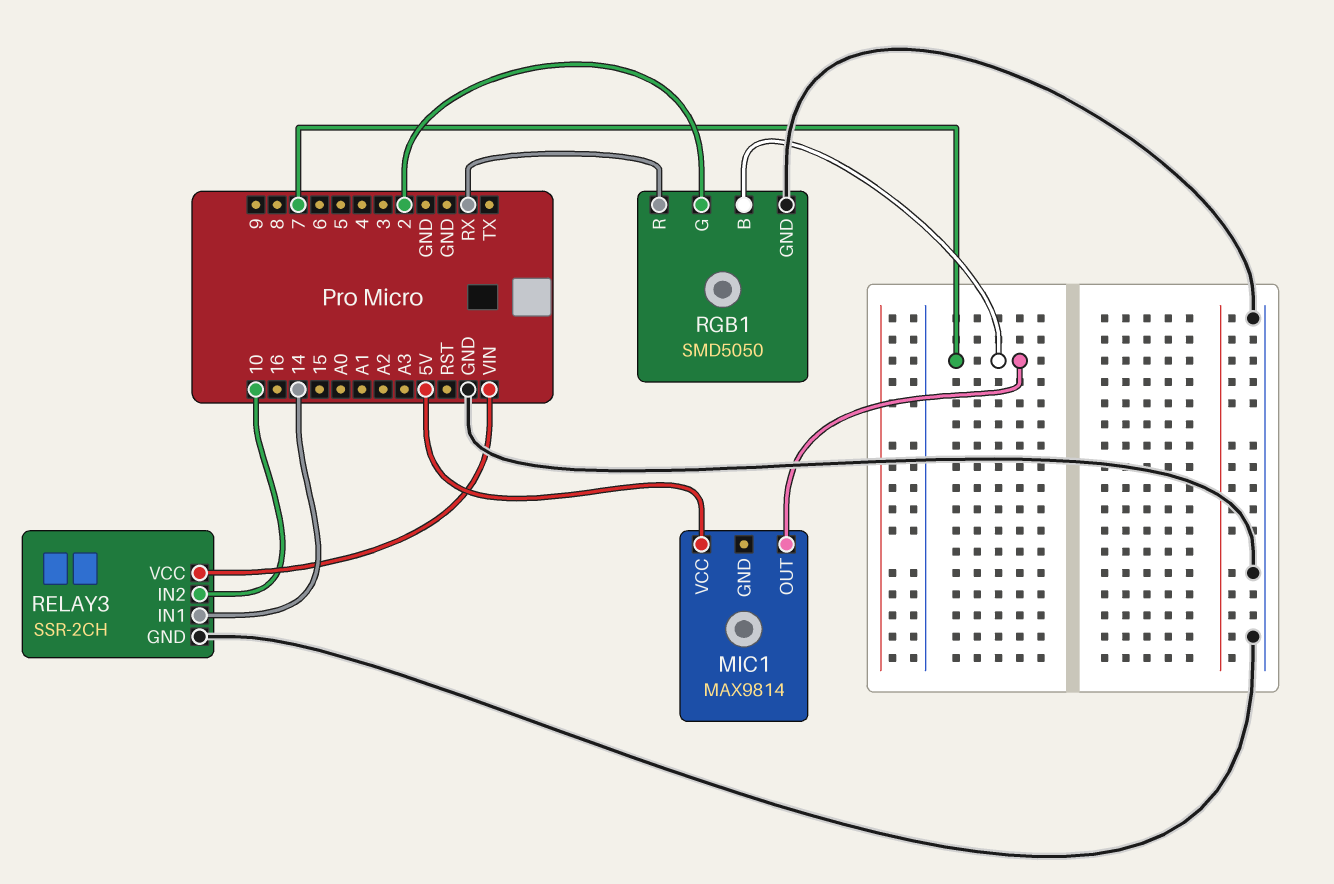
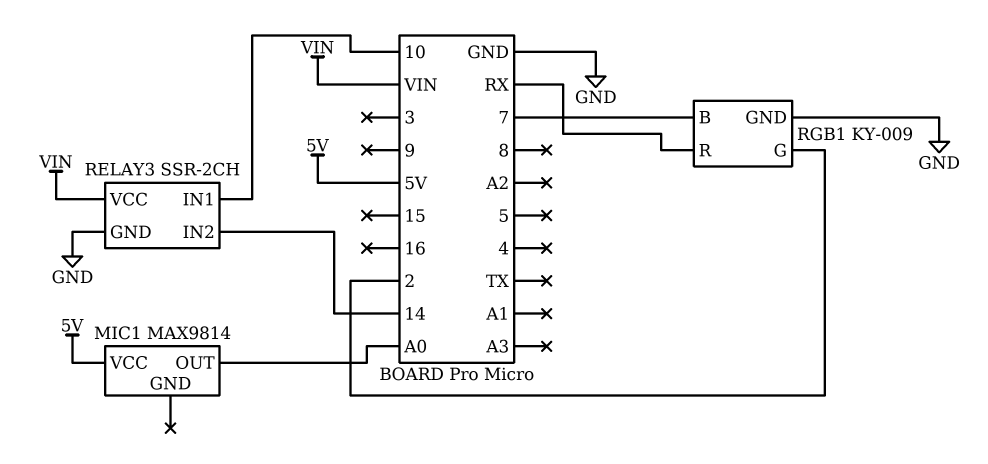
MIC1 pin OUT: 7 -> A0
RELAY3 pin IN1: 14 -> 10
RELAY3 pin IN2: 10 -> 14
RGB1: SMD5050 -> KY-009

